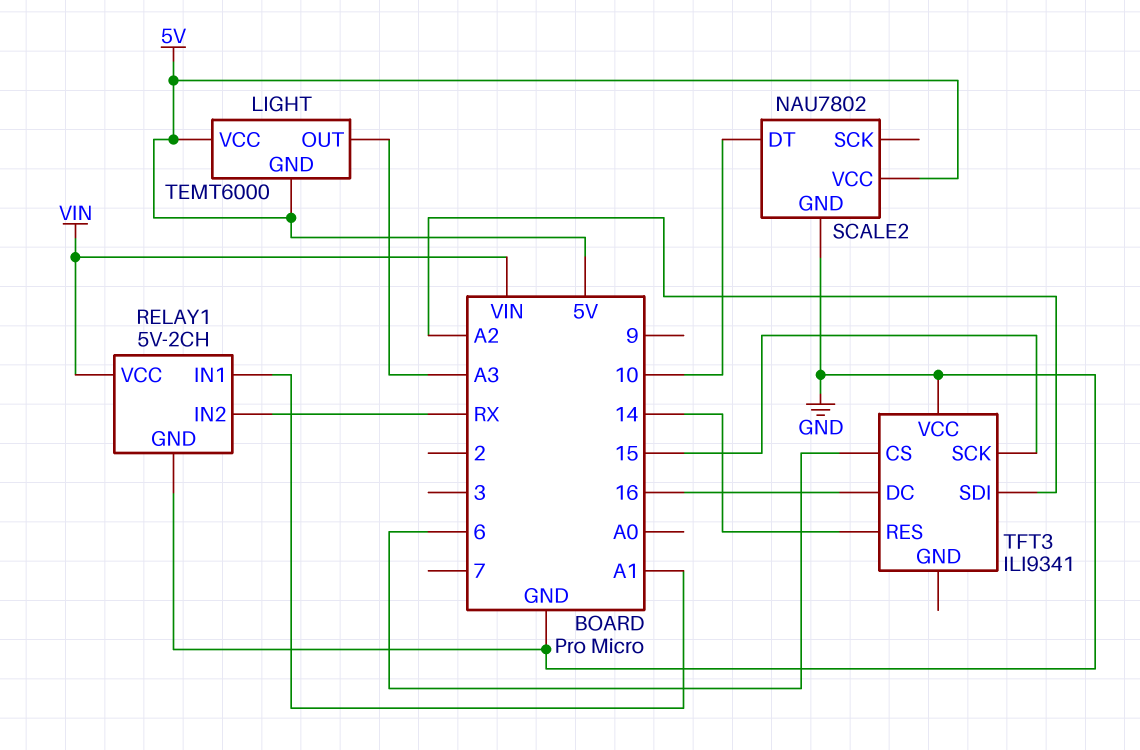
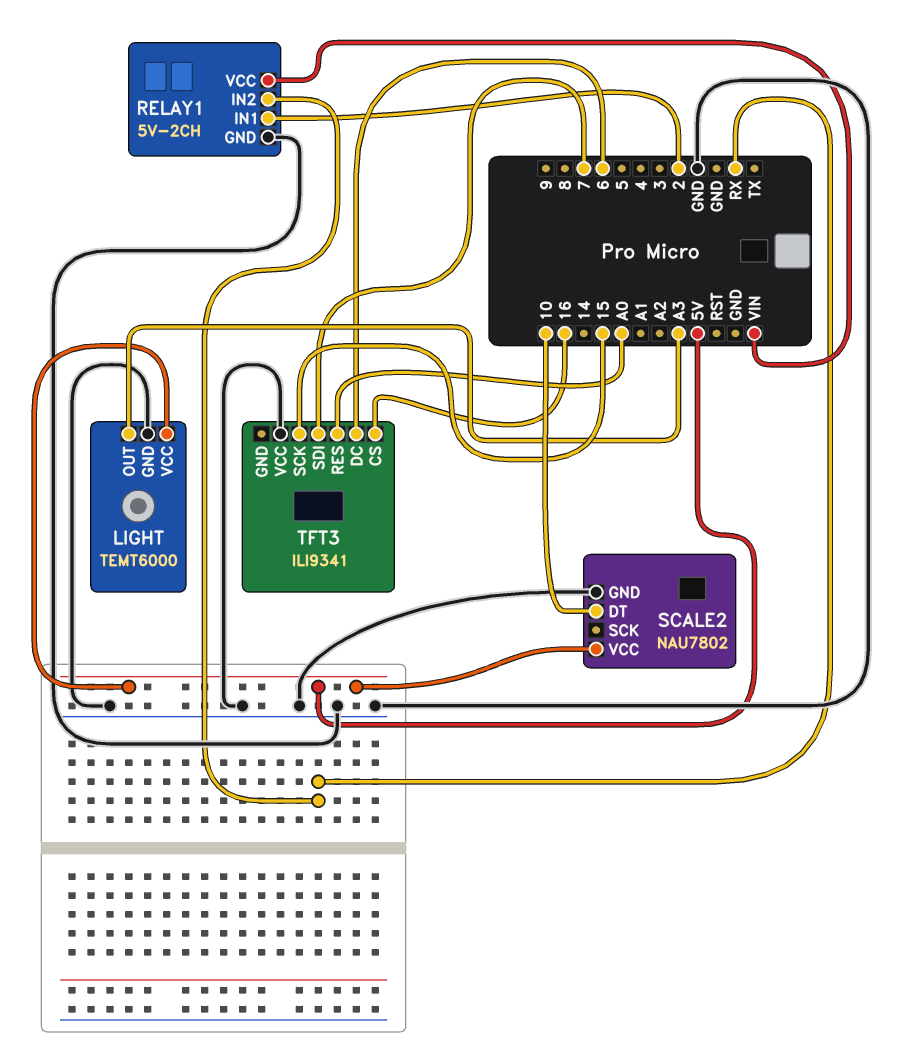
LIGHT pin GND: 5V -> GND
RELAY1 pin IN1: A1 -> 2
TFT3 pin CS: 6 -> 16
TFT3 pin DC: 16 -> 6
TFT3 pin RES: 14 -> A0
TFT3 pin SDI: A2 -> 7

